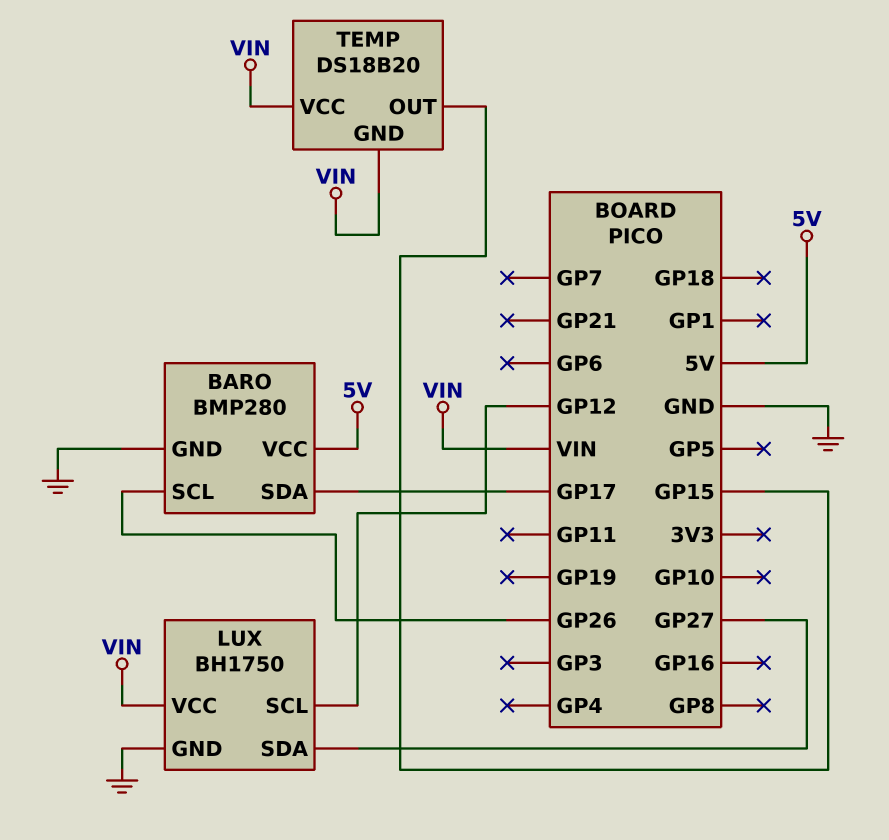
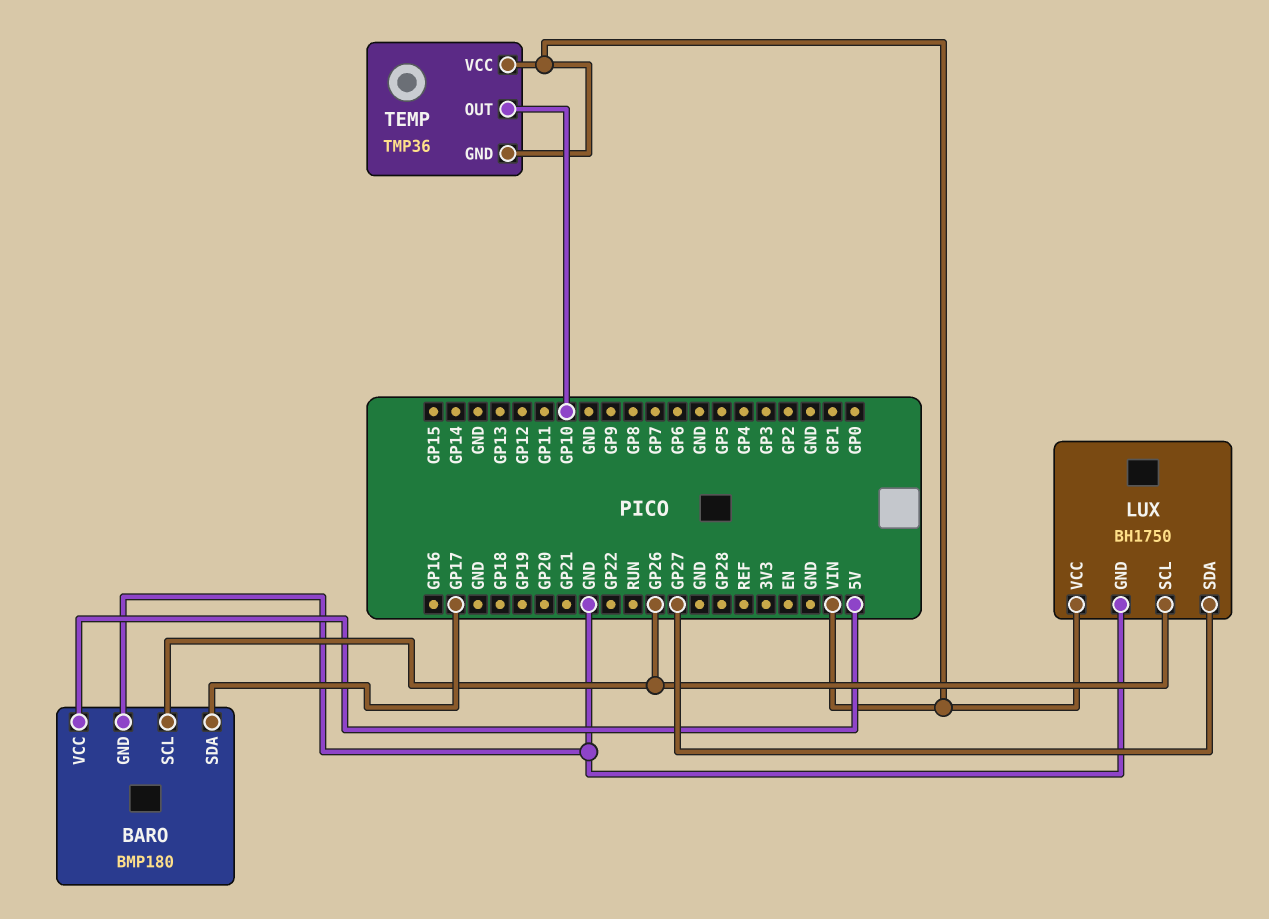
BARO: BMP280 -> BMP180
LUX pin SCL: GP12 -> GP26
TEMP: DS18B20 -> TMP36
TEMP pin OUT: GP15 -> GP10

